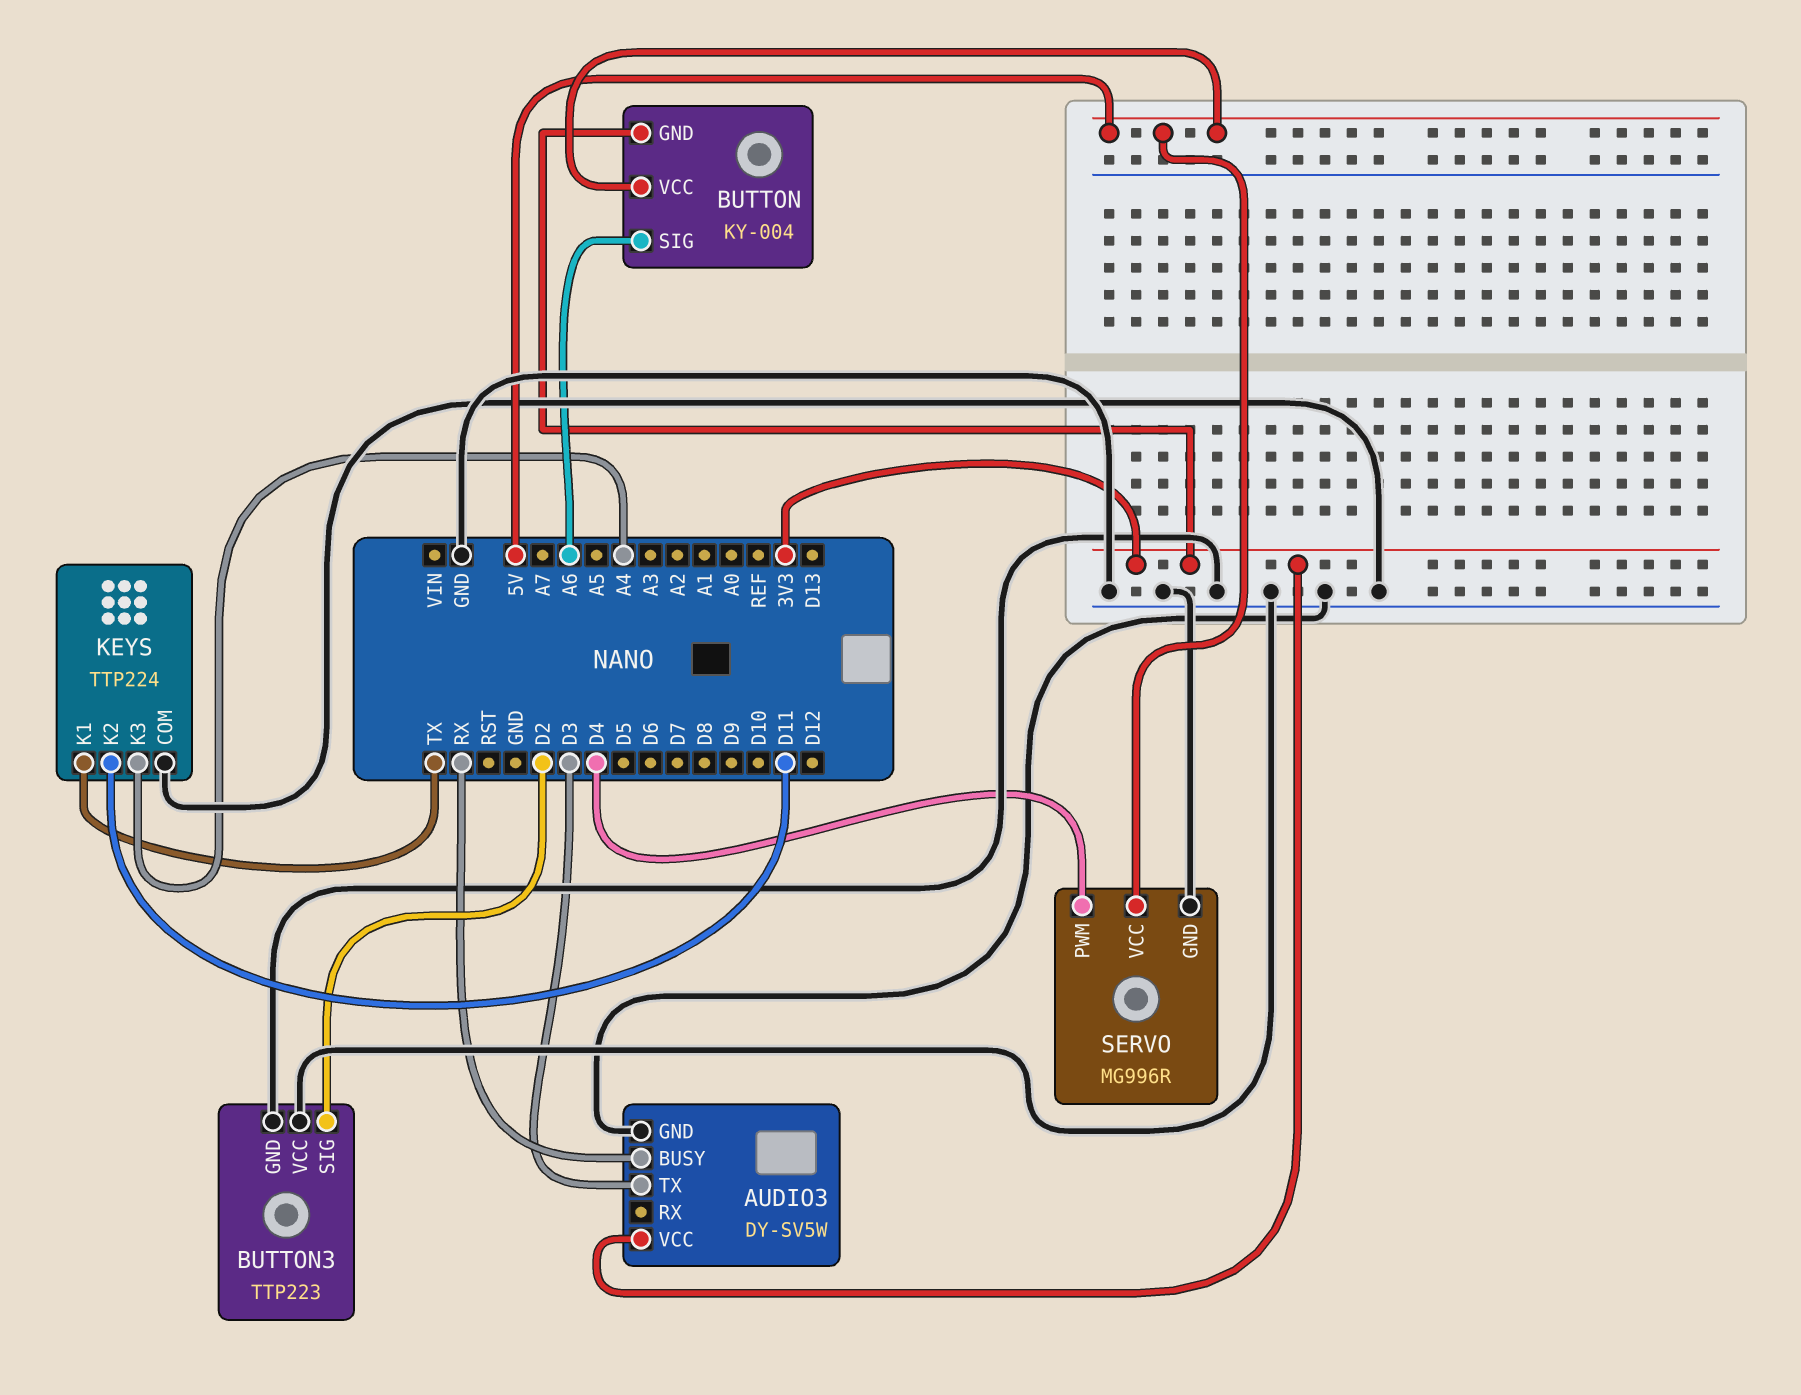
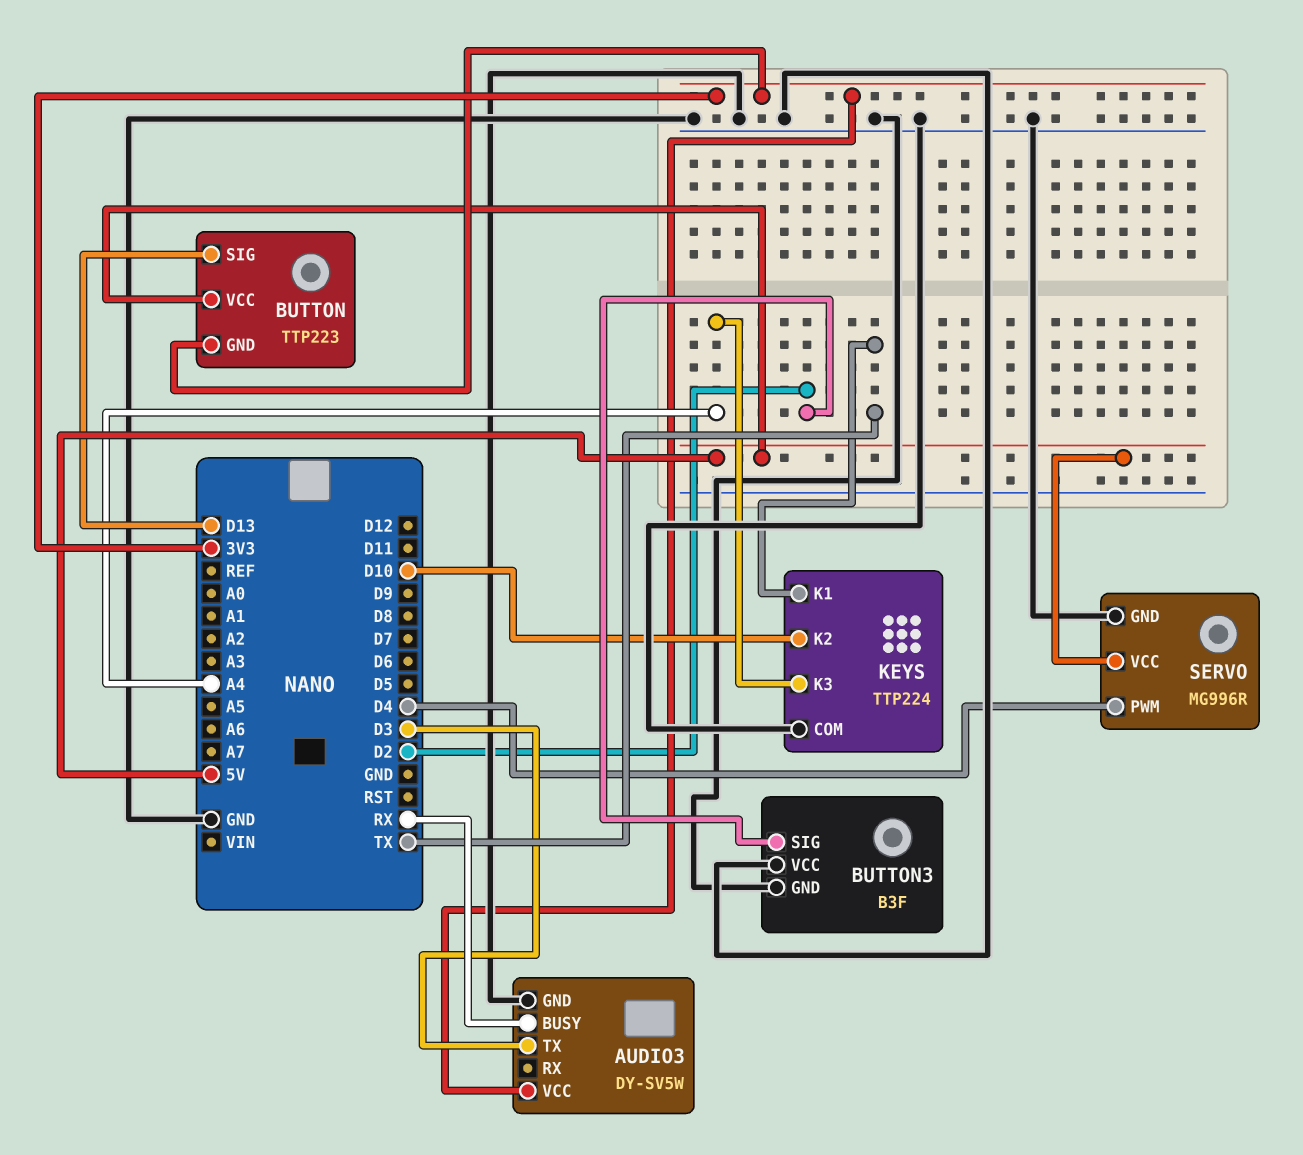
BUTTON: KY-004 -> TTP223
BUTTON pin SIG: A6 -> D13
BUTTON3: TTP223 -> B3F
KEYS pin K2: D11 -> D10

